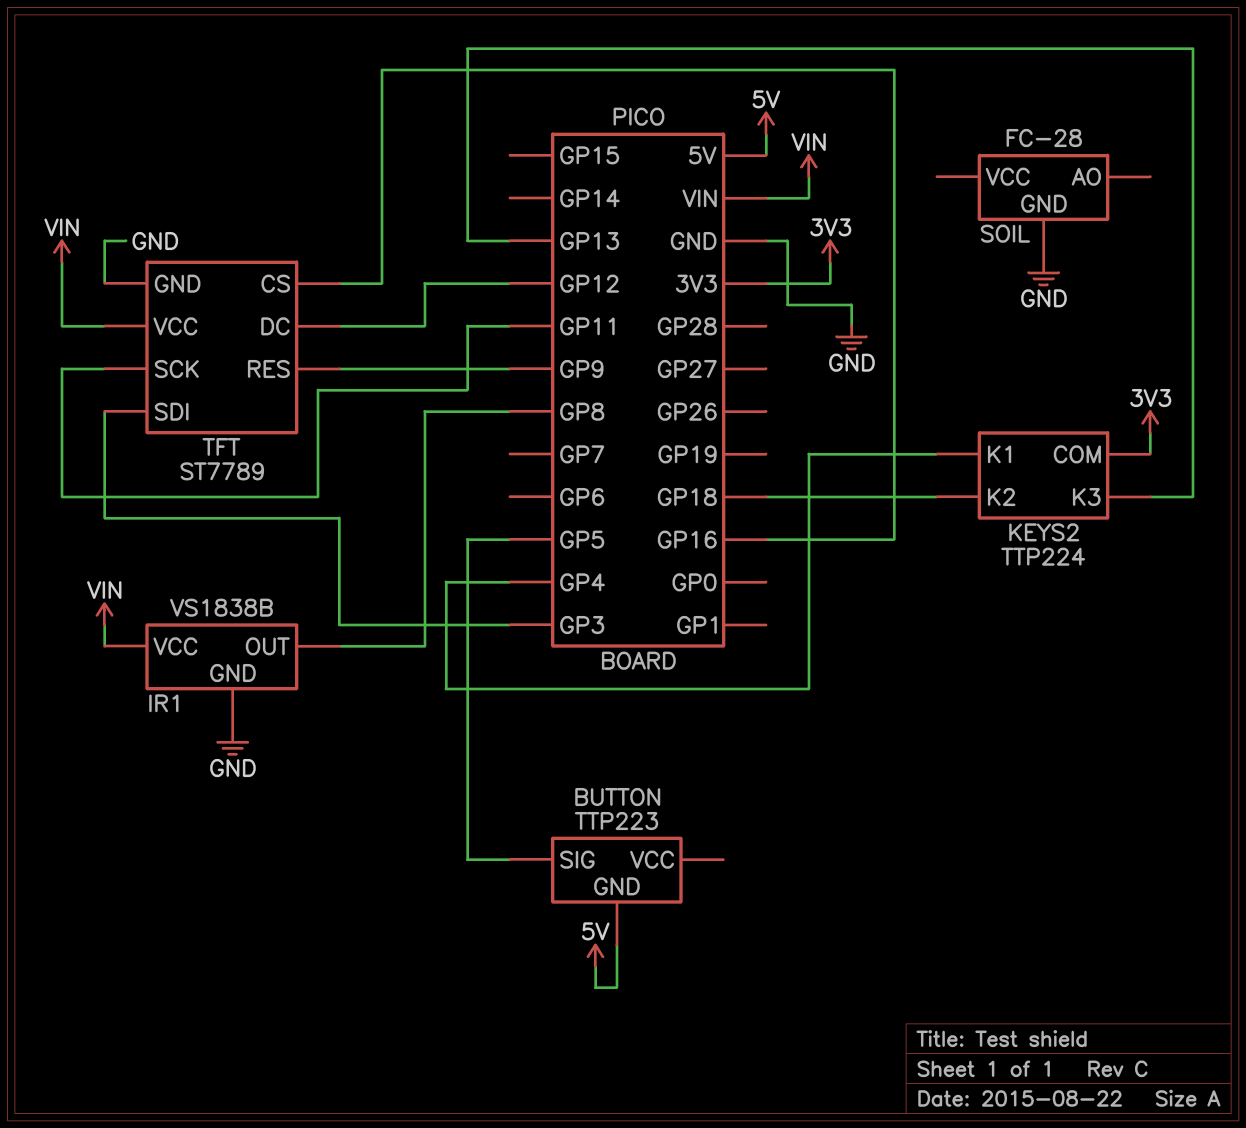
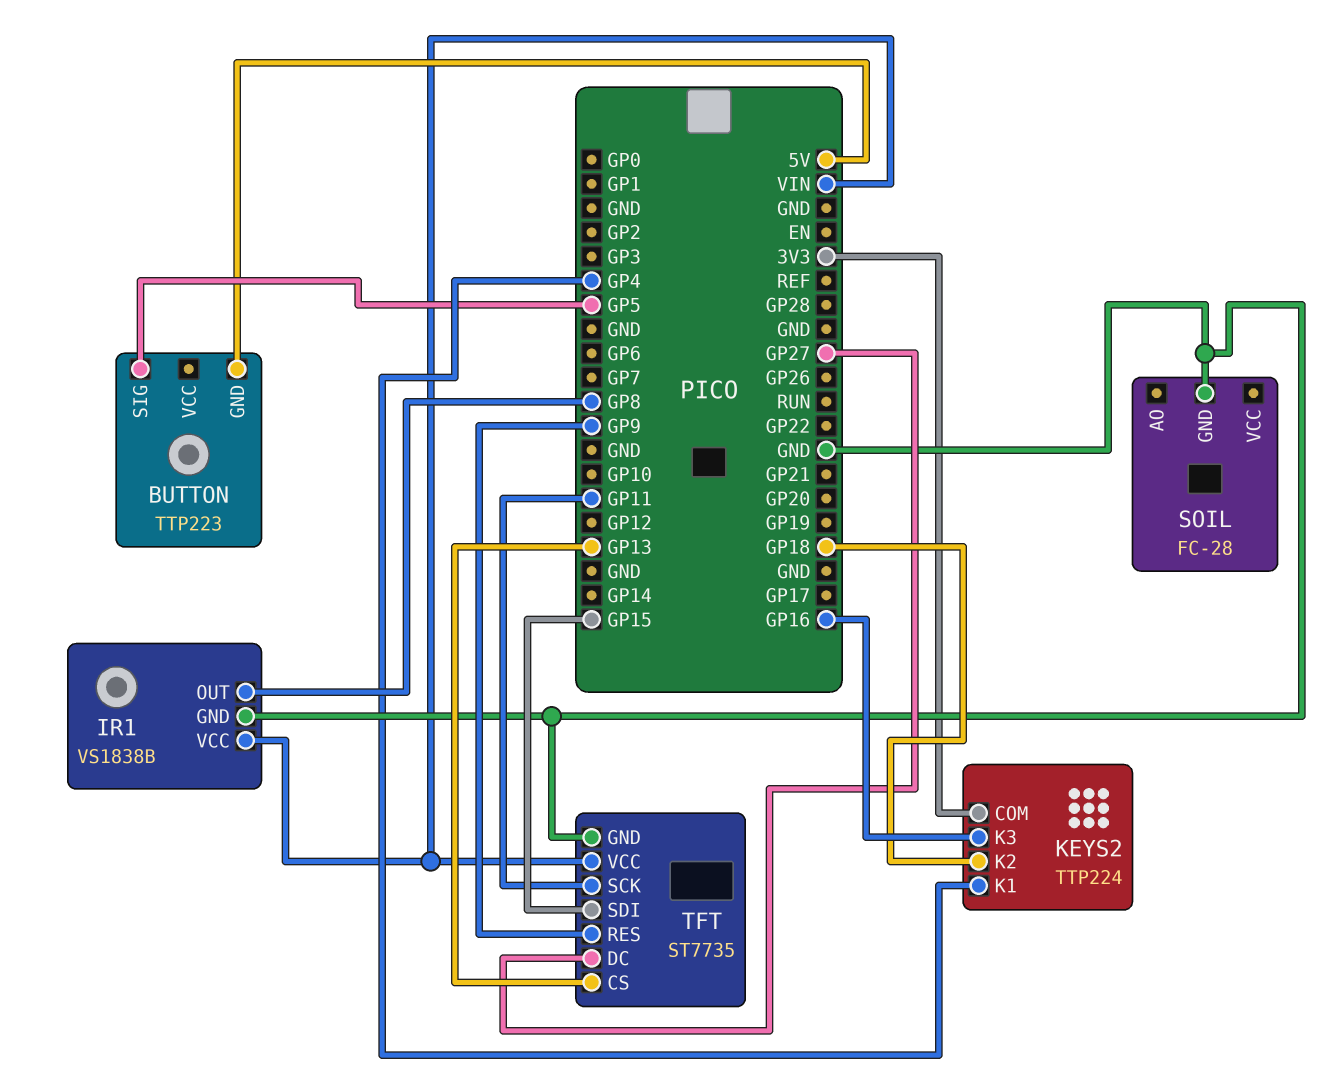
KEYS2 pin K3: GP13 -> GP16
TFT: ST7789 -> ST7735
TFT pin CS: GP16 -> GP13
TFT pin DC: GP12 -> GP27
TFT pin SDI: GP3 -> GP15

